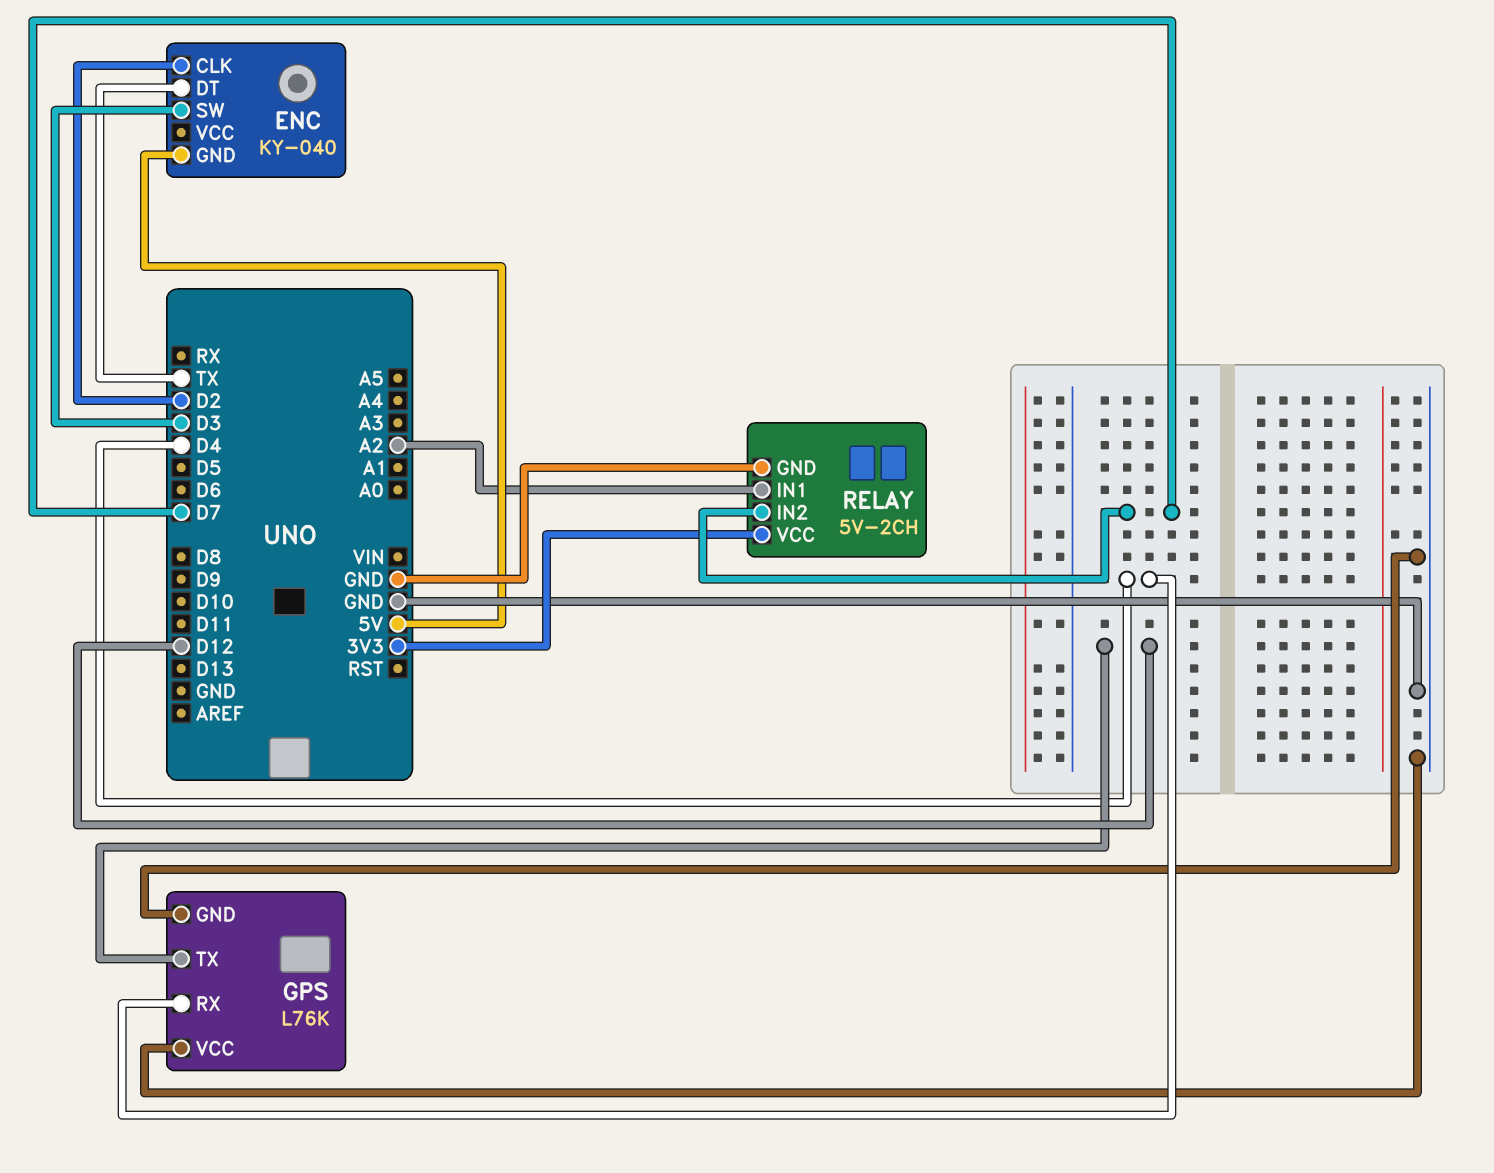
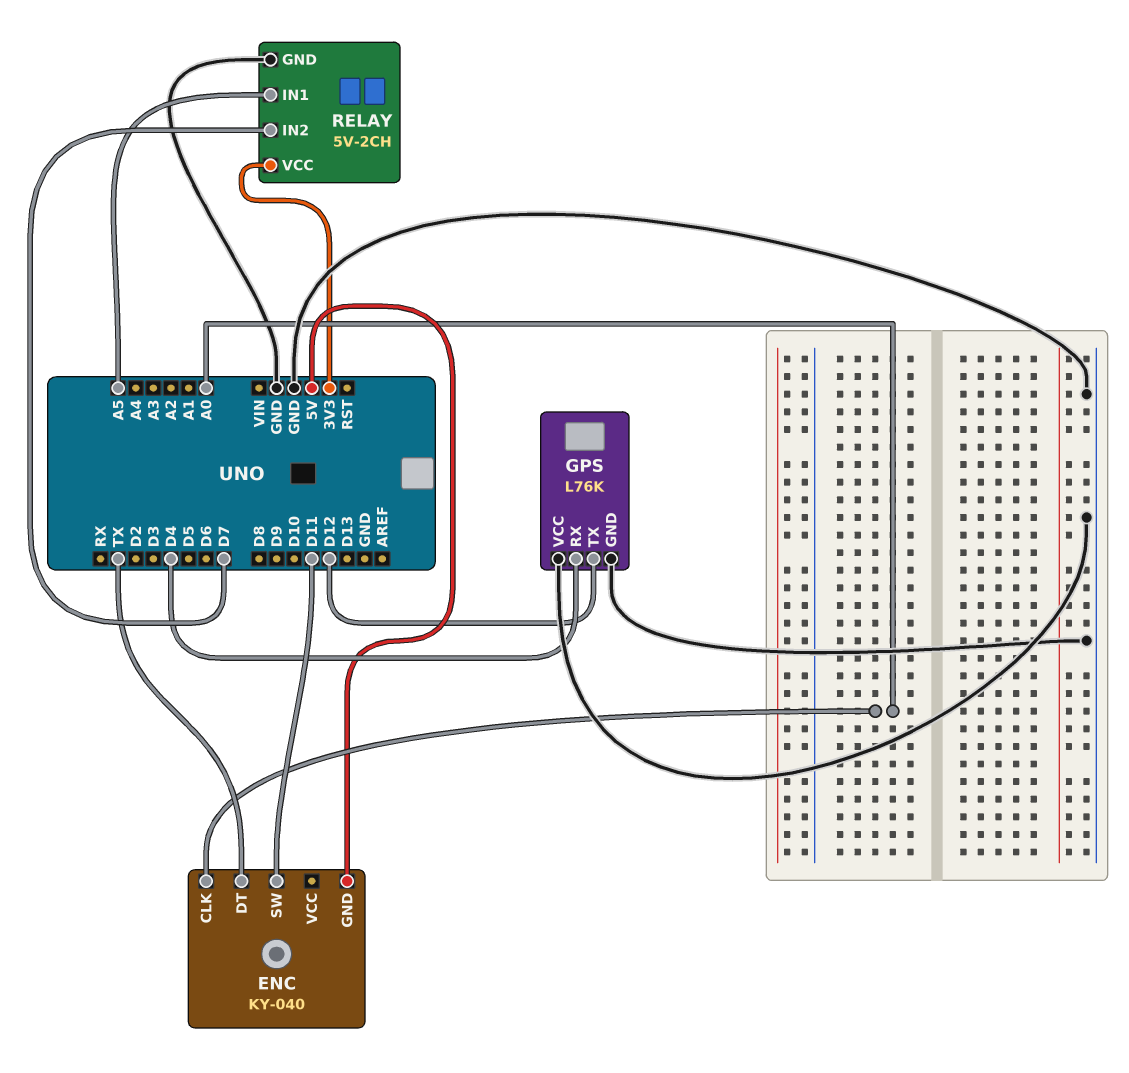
ENC pin CLK: D2 -> A0
ENC pin SW: D3 -> D11
RELAY pin IN1: A2 -> A5

